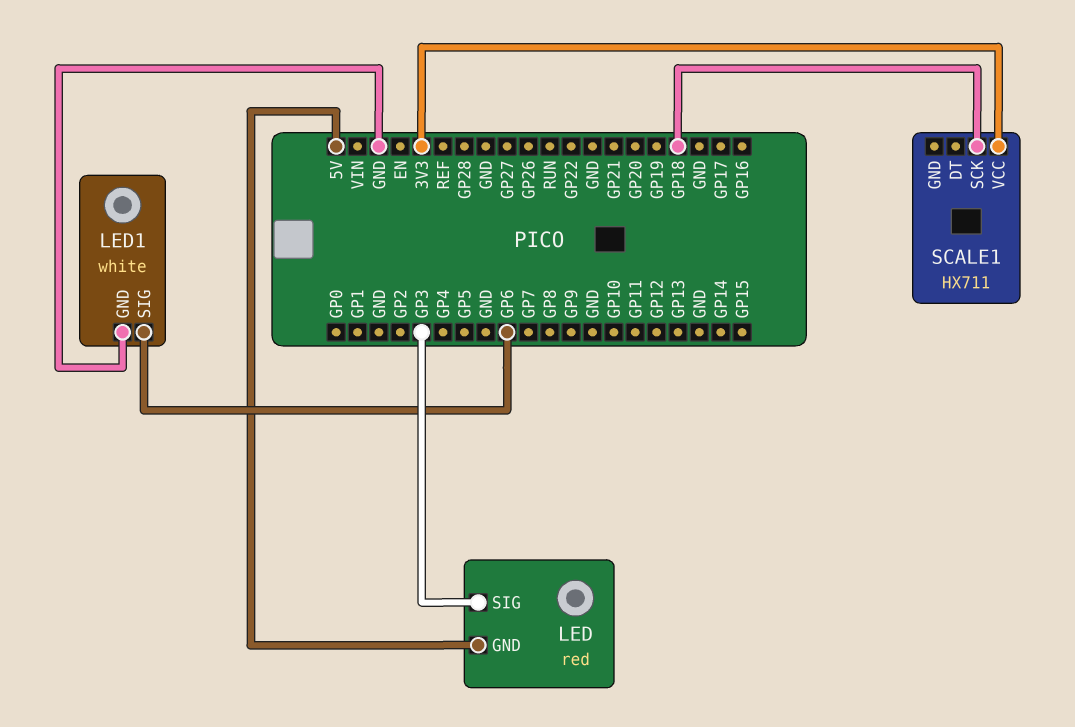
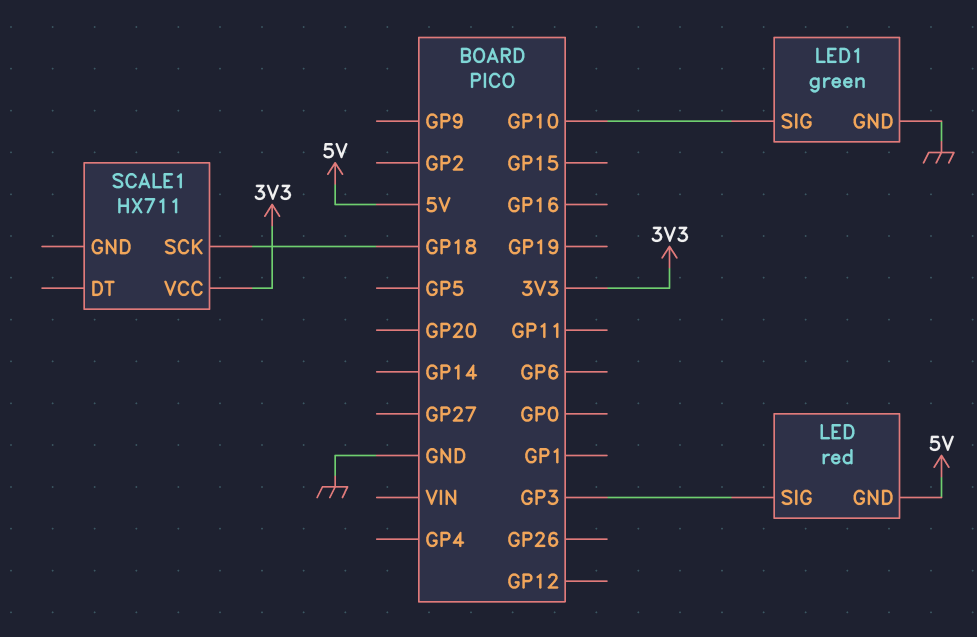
LED1: white -> green
LED1 pin SIG: GP6 -> GP10

